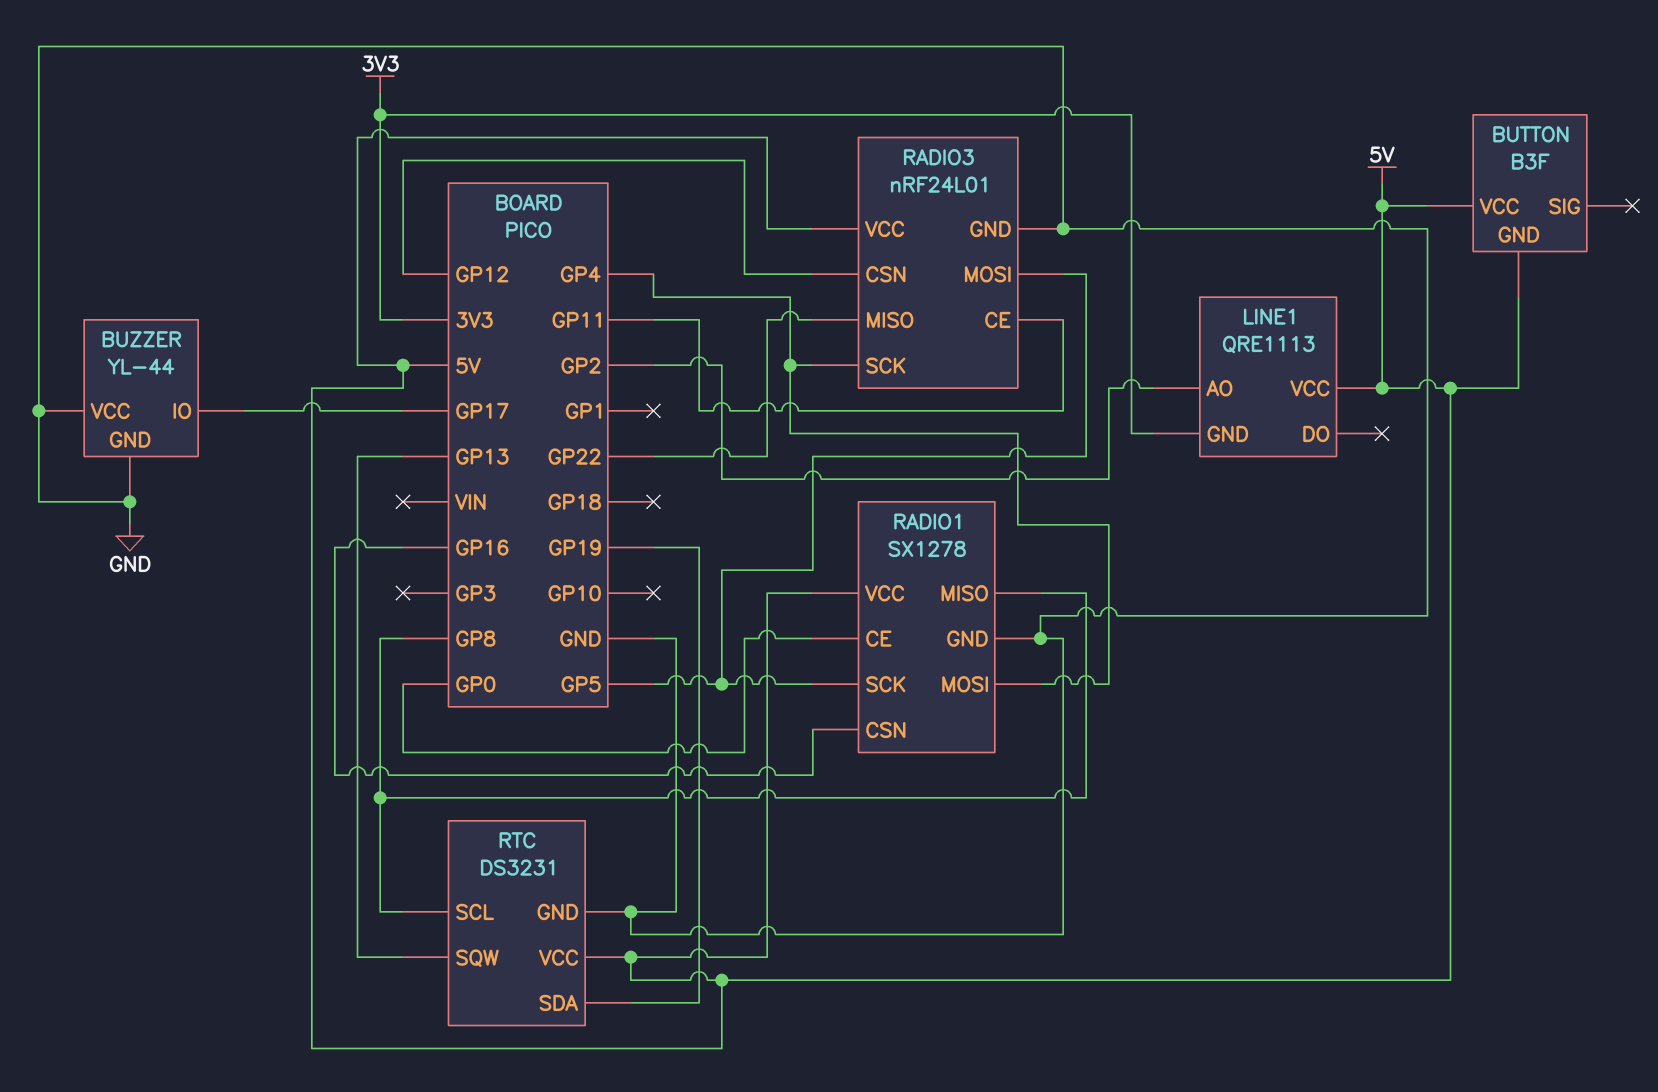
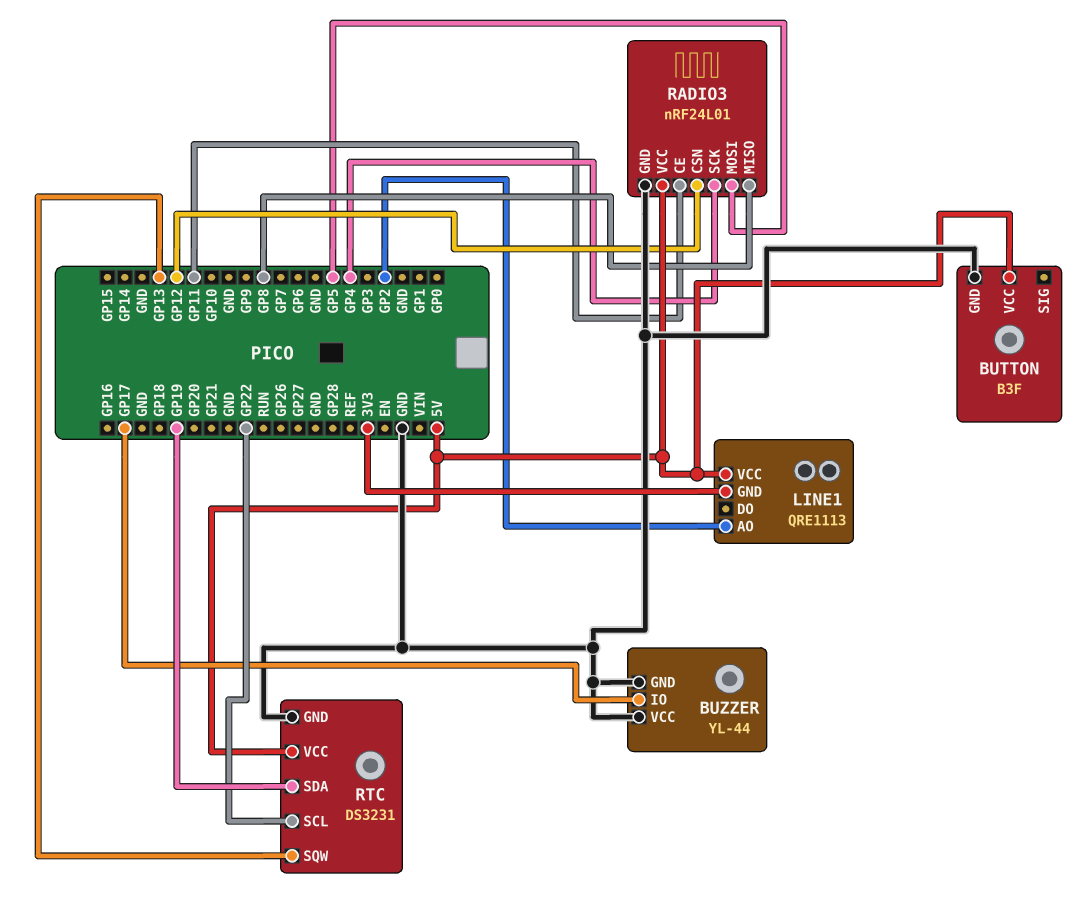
BUTTON pin GND: 5V -> GND
RADIO1: SX1278 -> none
RADIO1 pin CE: GP0 -> none
RADIO1 pin CSN: GP16 -> none
RADIO1 pin GND: GND -> none
RADIO1 pin MISO: GP8 -> none
RADIO1 pin MOSI: GP4 -> none
RADIO1 pin SCK: GP5 -> none
RADIO1 pin VCC: 5V -> none
RADIO3 pin MISO: GP22 -> GP8
RTC pin SCL: GP8 -> GP22

